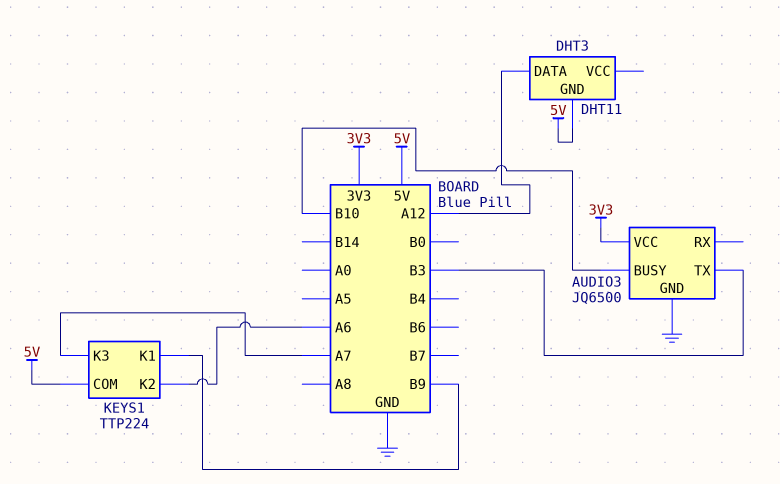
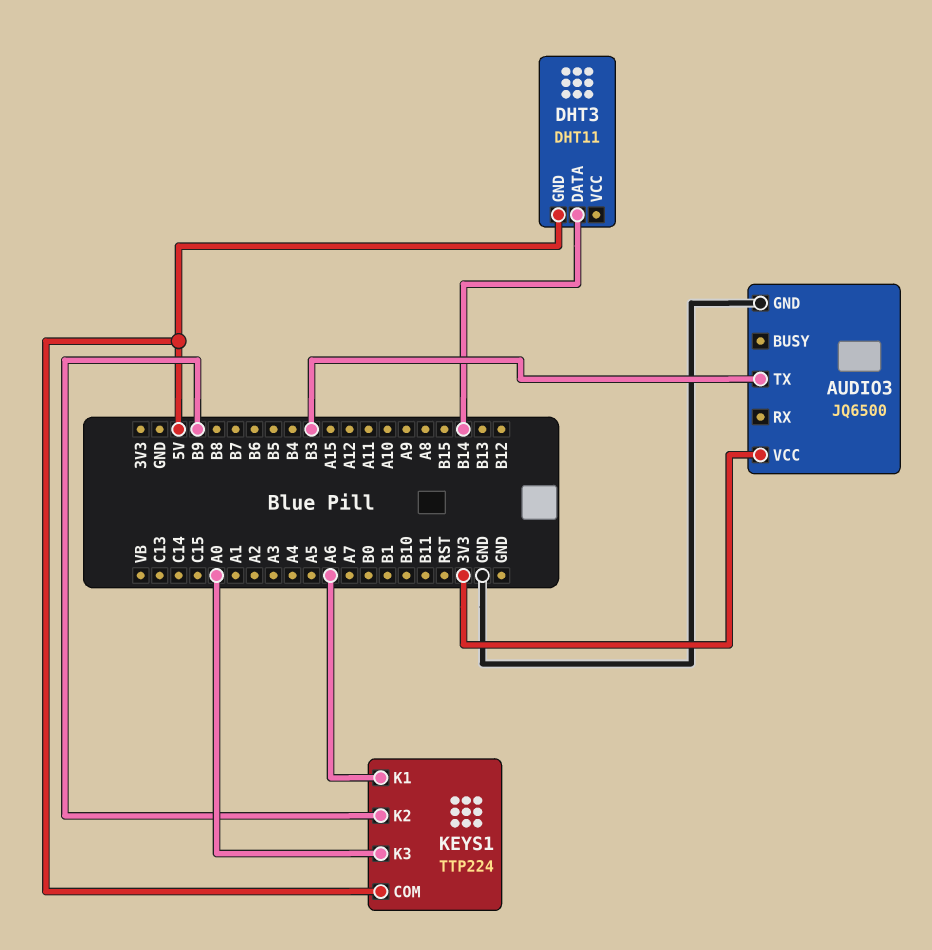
AUDIO3 pin BUSY: B10 -> none
DHT3 pin DATA: A12 -> B14
KEYS1 pin K1: B9 -> A6
KEYS1 pin K2: A6 -> B9
KEYS1 pin K3: A7 -> A0

